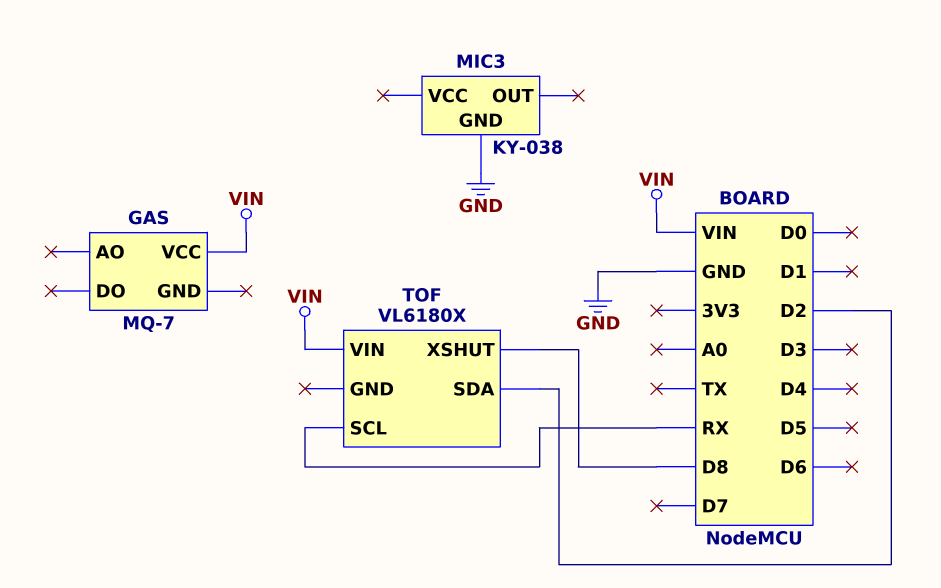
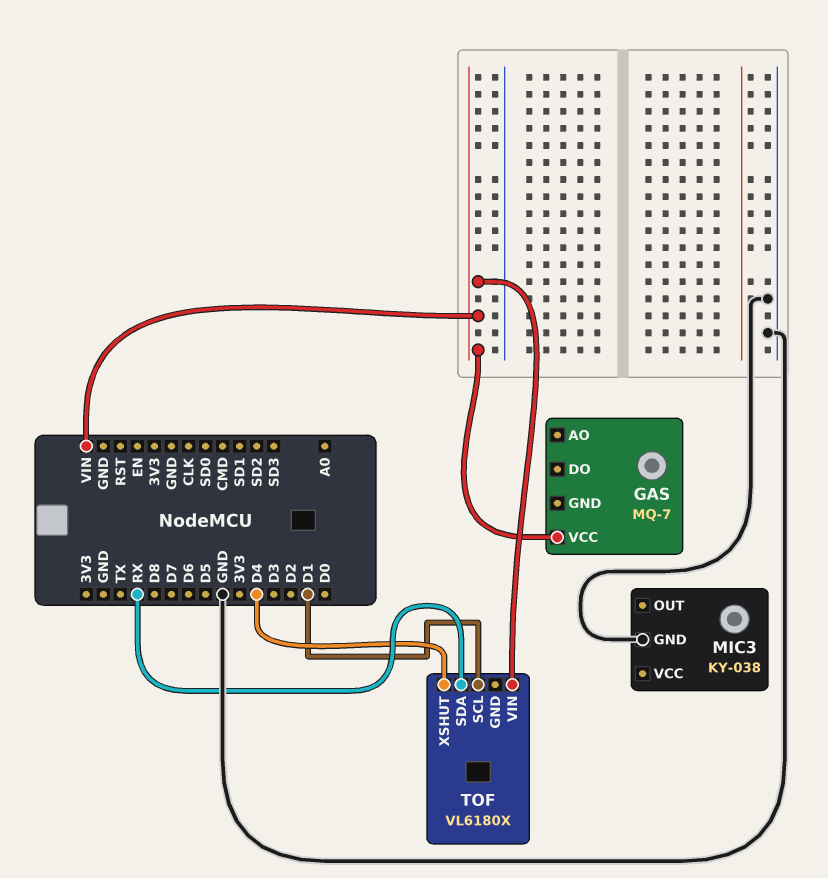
TOF pin SCL: RX -> D1
TOF pin SDA: D2 -> RX
TOF pin XSHUT: D8 -> D4

